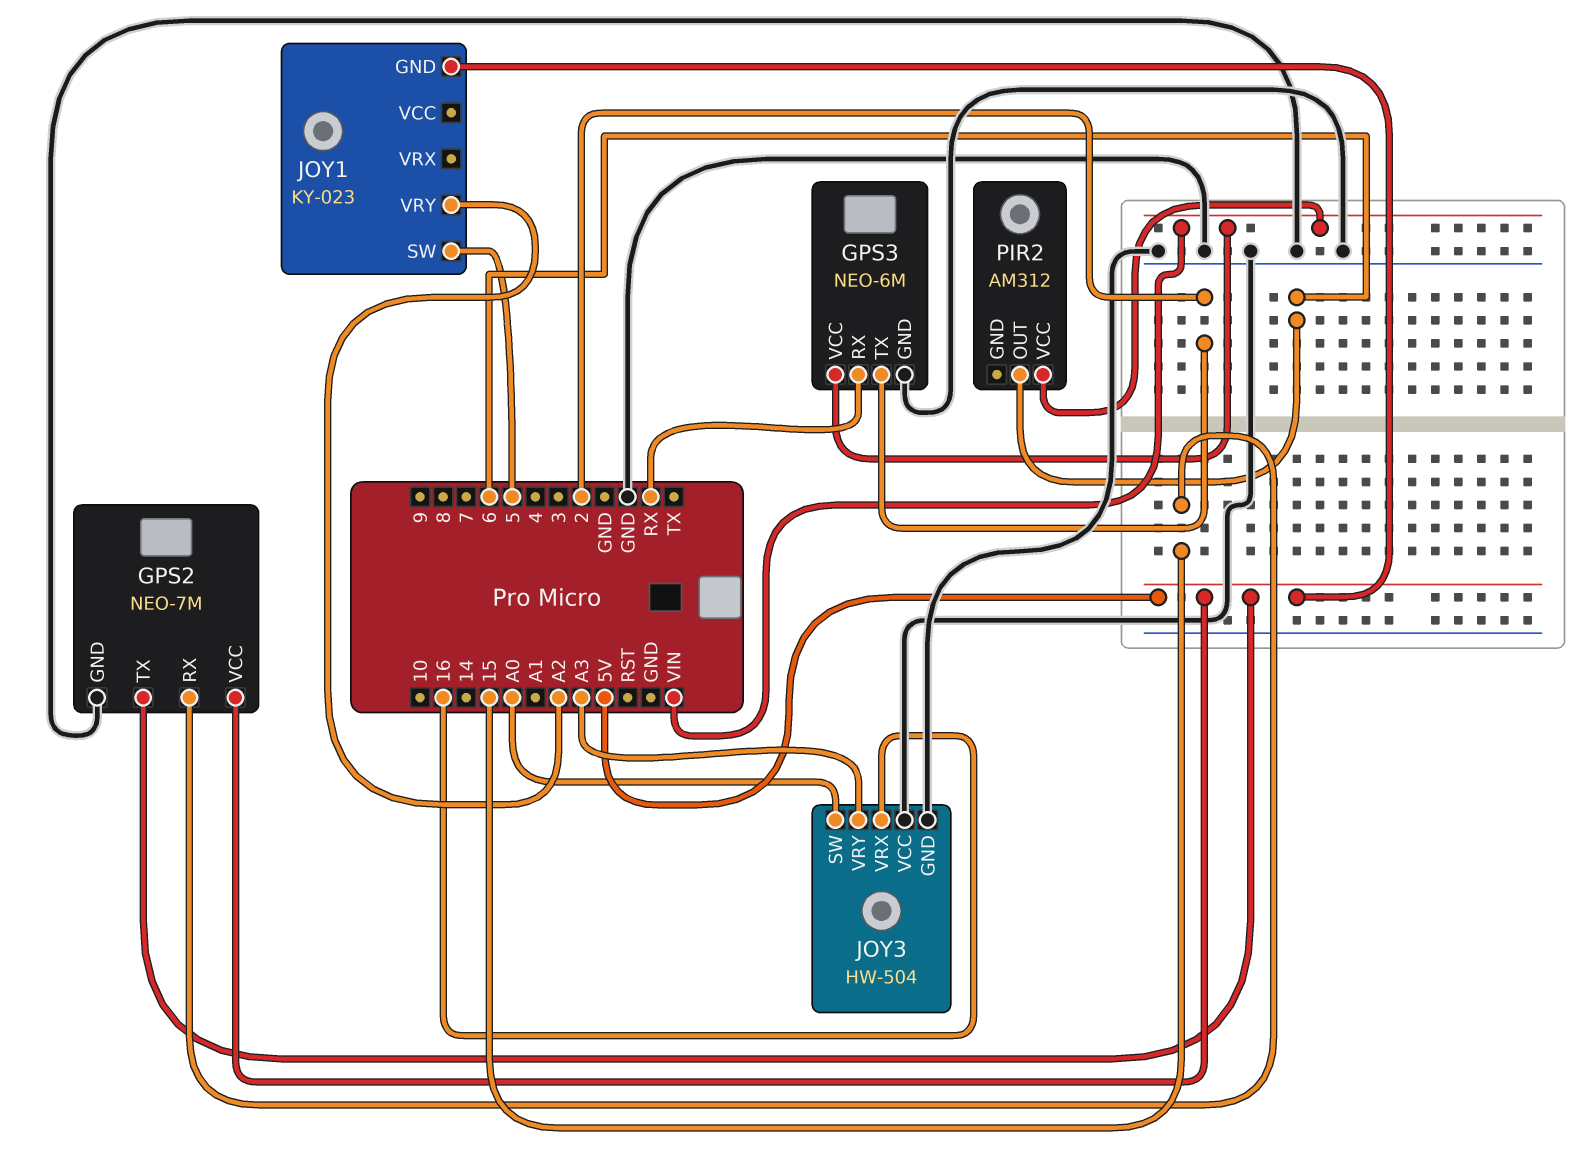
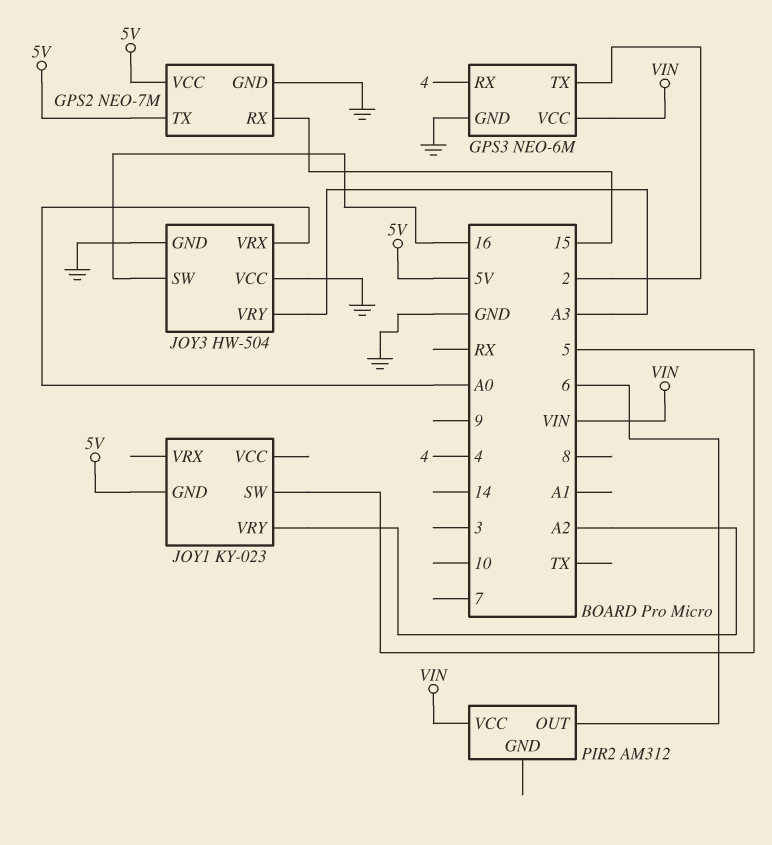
GPS3 pin RX: RX -> 4
JOY3 pin SW: A0 -> 16
JOY3 pin VRX: 16 -> A0

